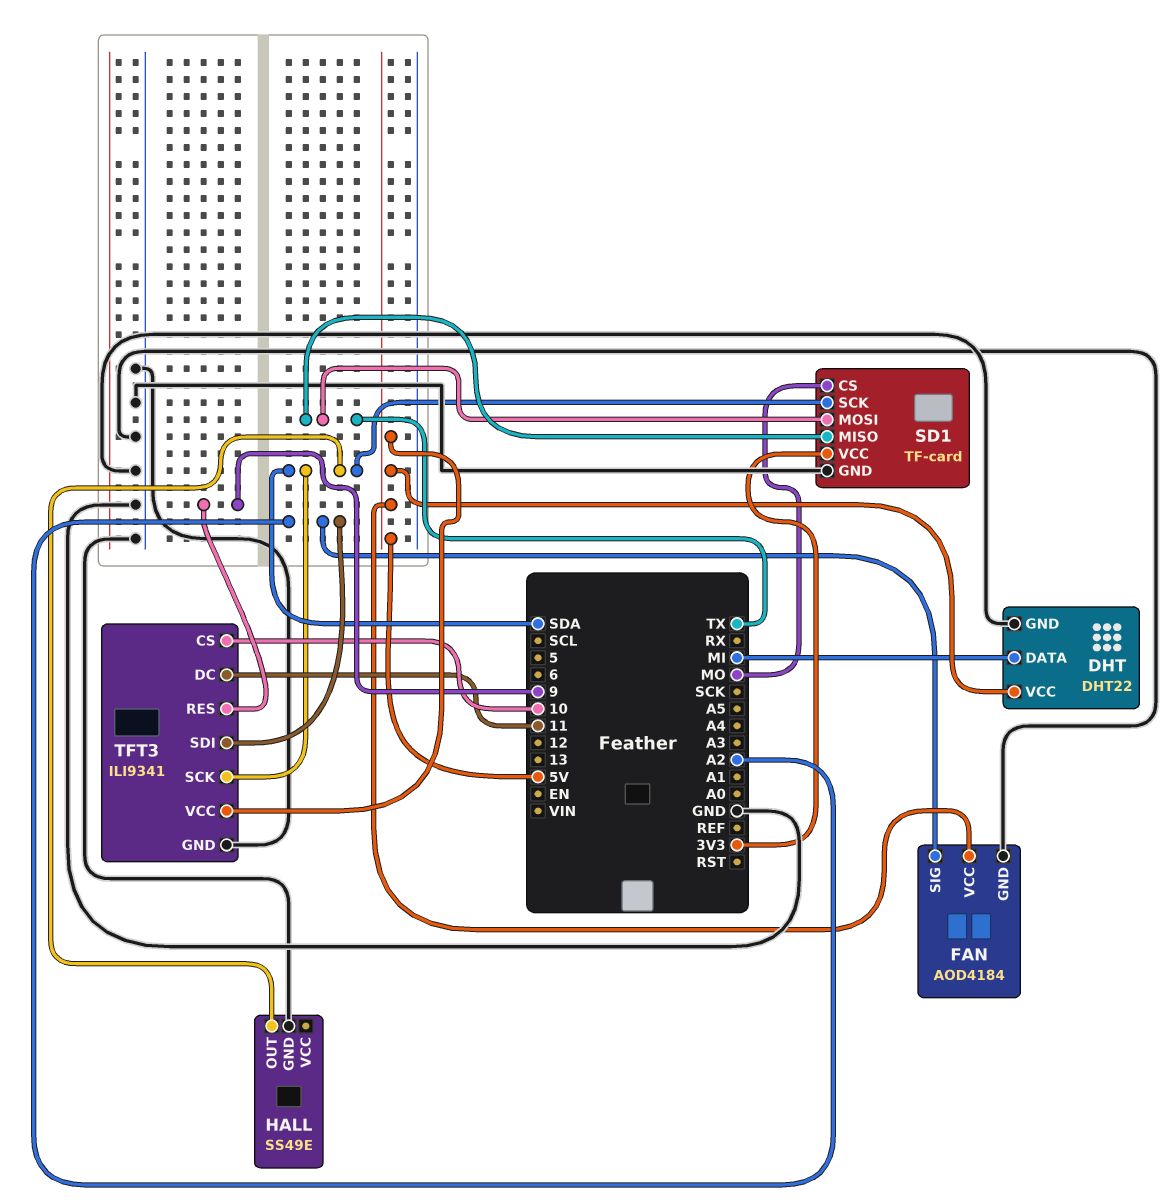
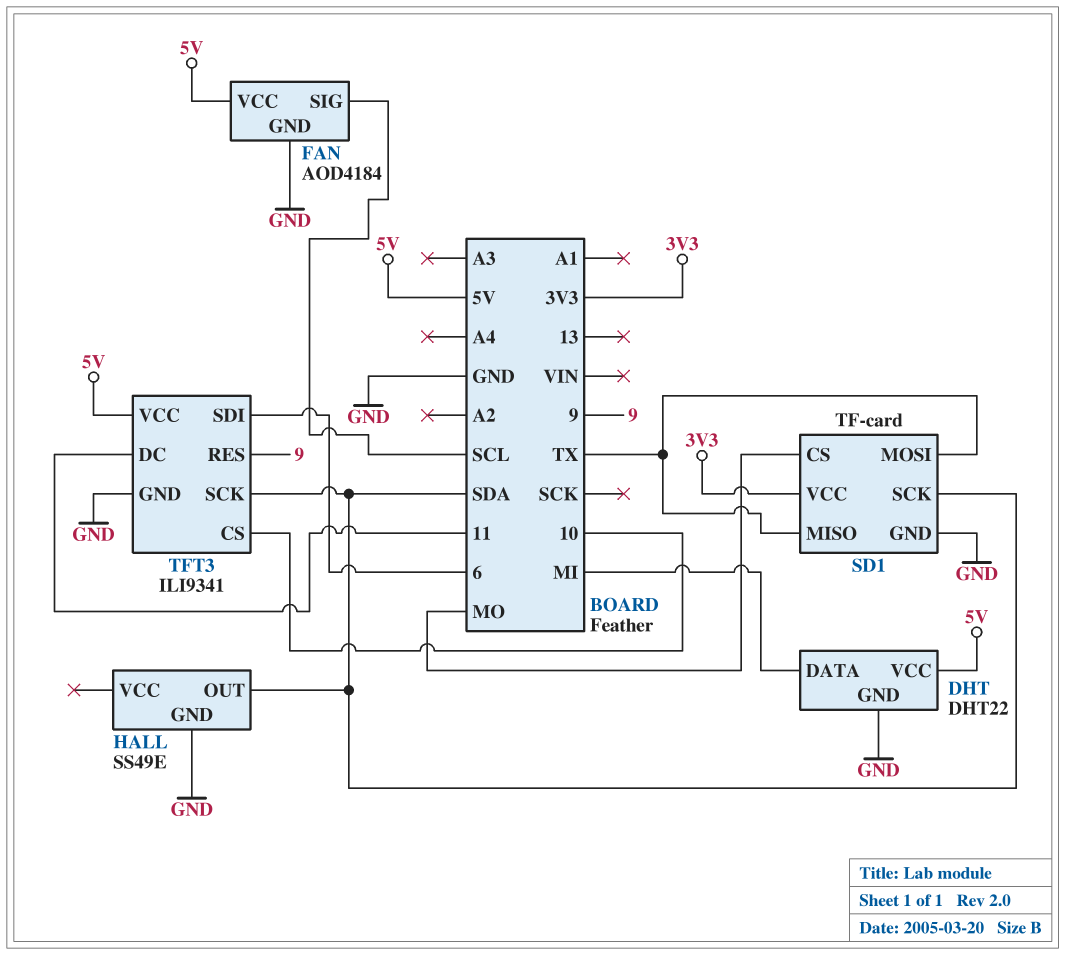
FAN pin SIG: A2 -> SCL
TFT3 pin SDI: A2 -> 6

